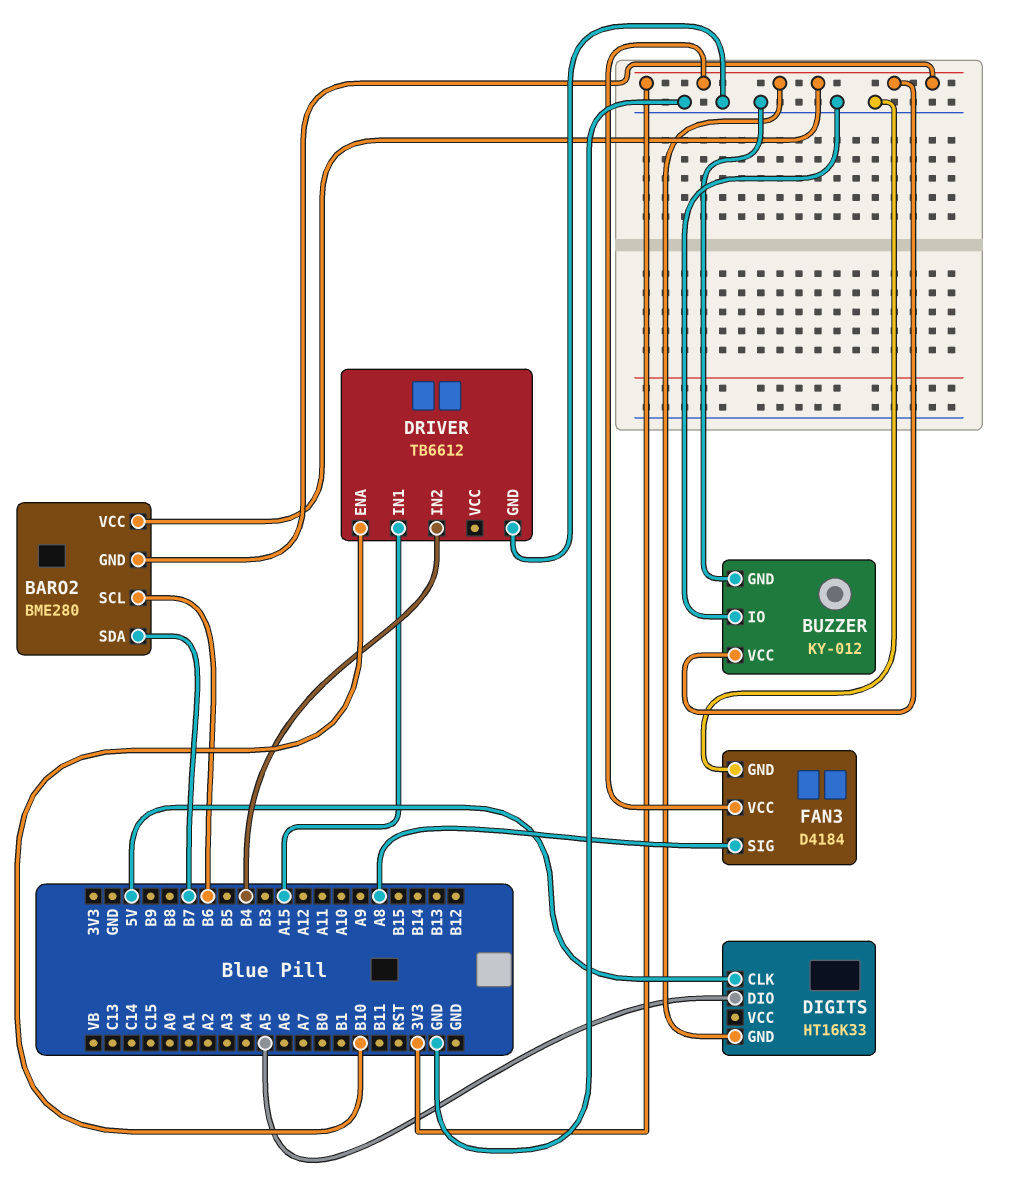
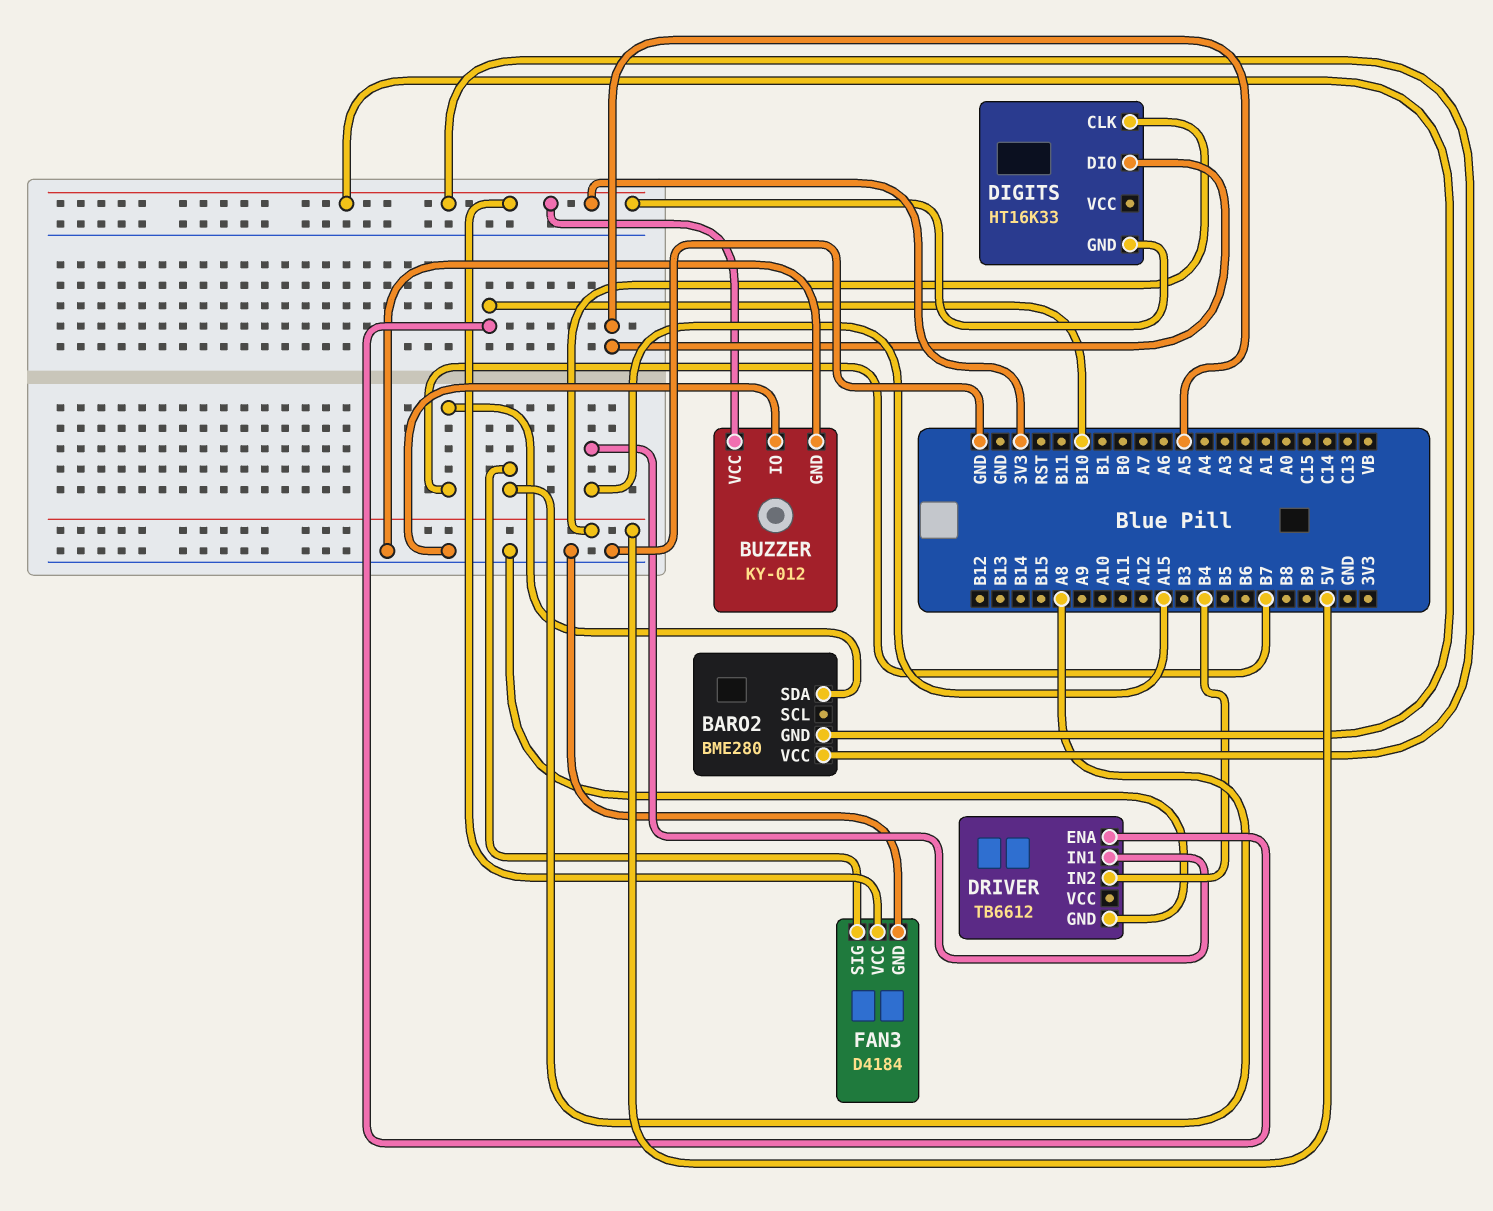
BARO2 pin SCL: B6 -> none

